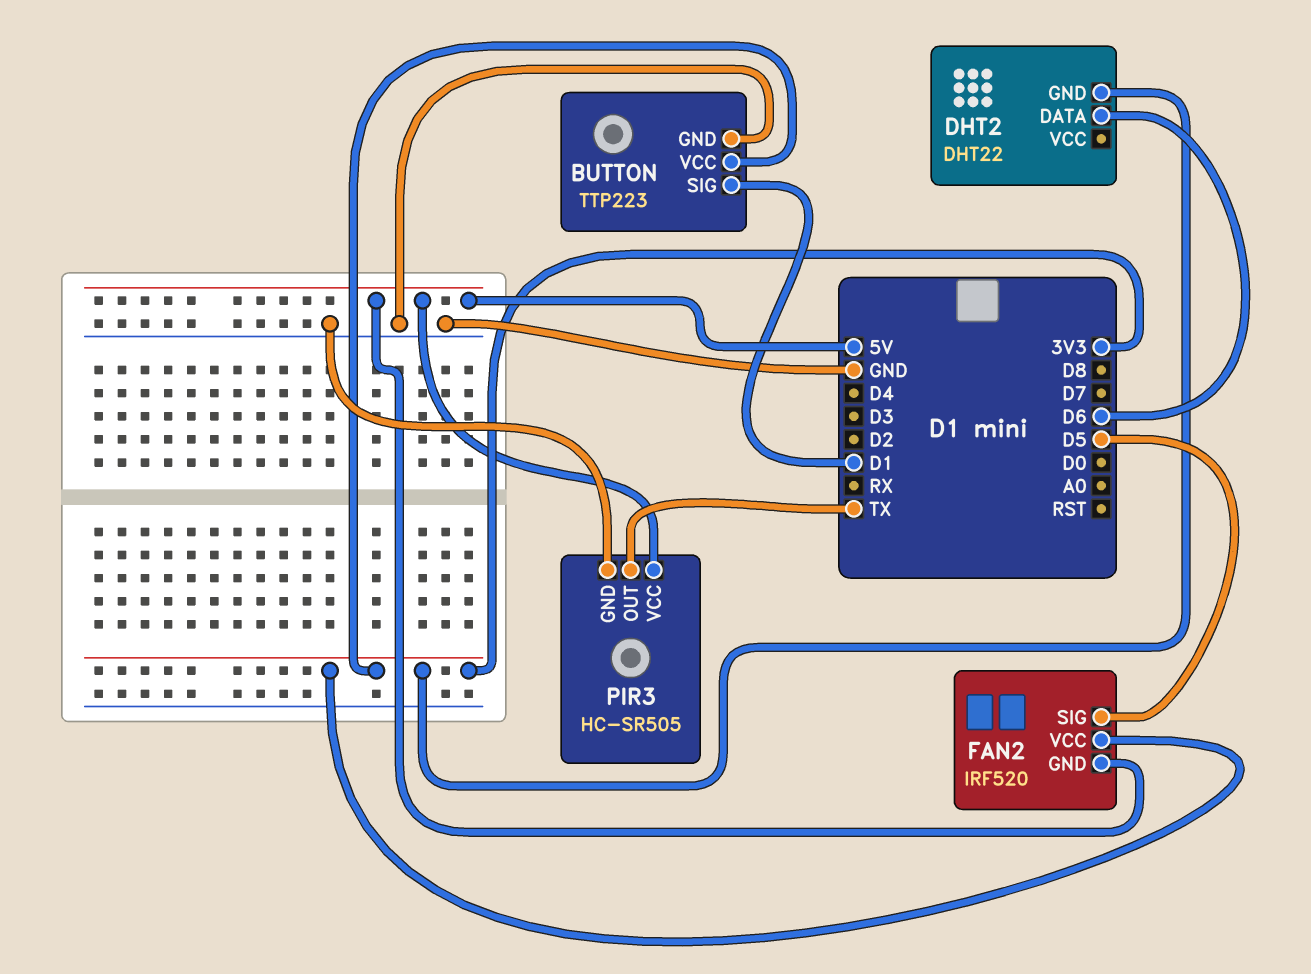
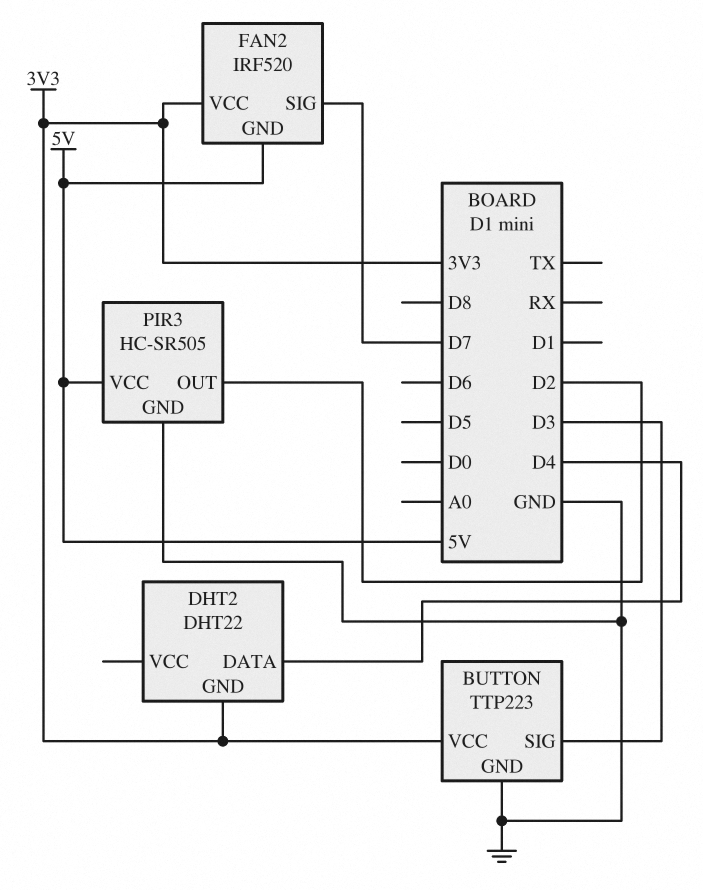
BUTTON pin SIG: D1 -> D3
DHT2 pin DATA: D6 -> D4
FAN2 pin SIG: D5 -> D7
PIR3 pin OUT: TX -> D2

